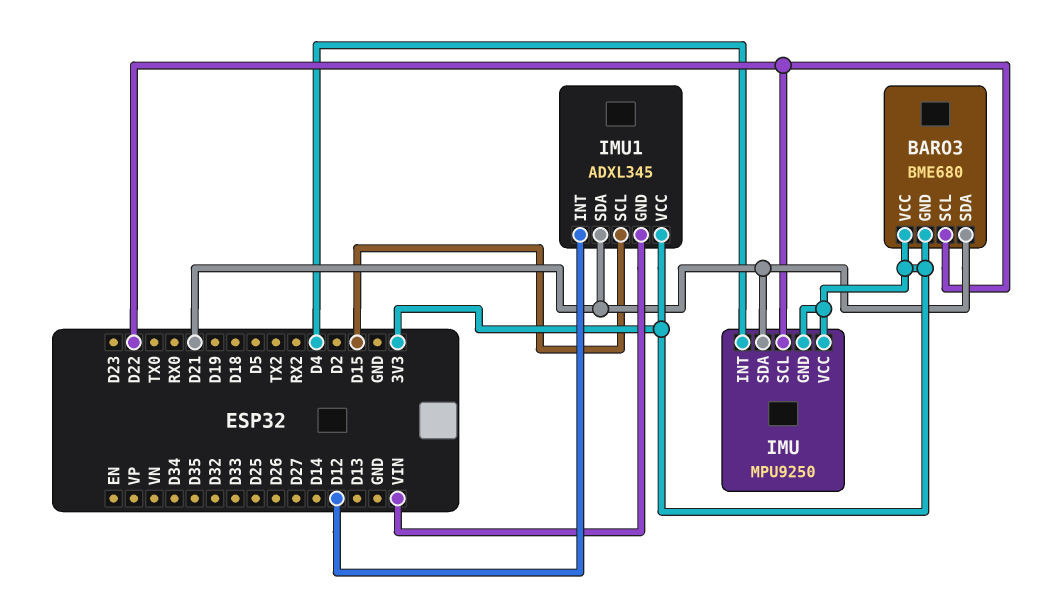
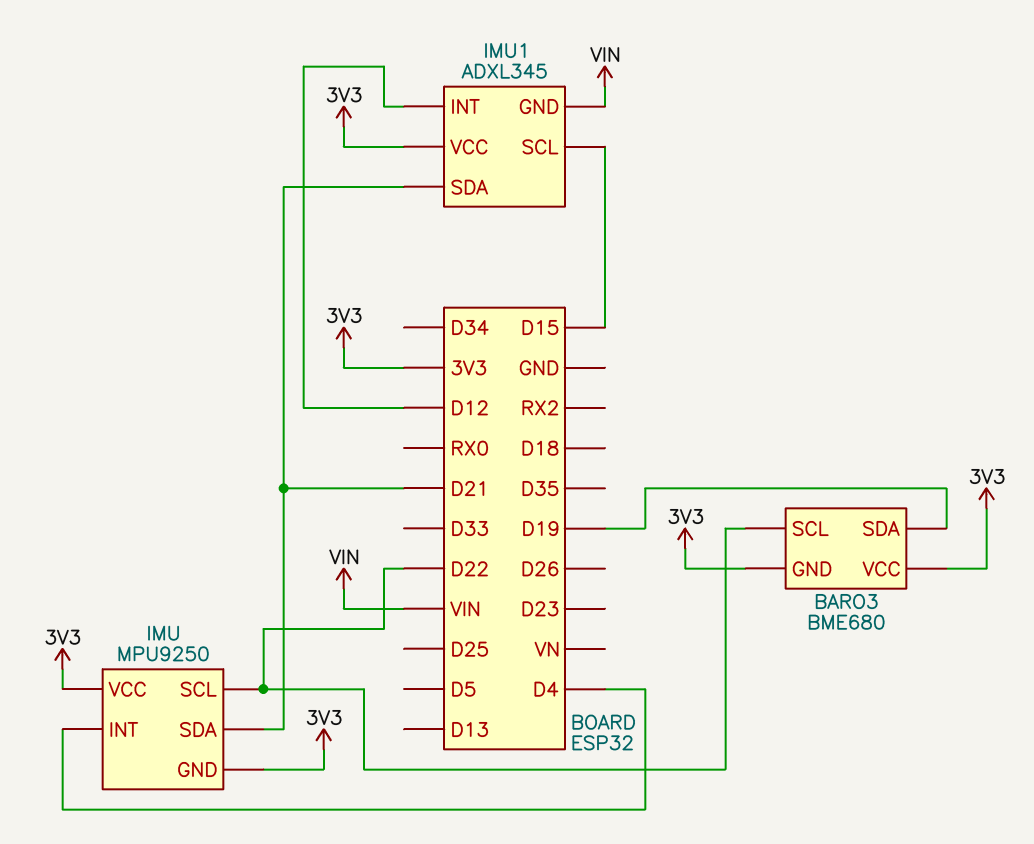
BARO3 pin SDA: D21 -> D19

